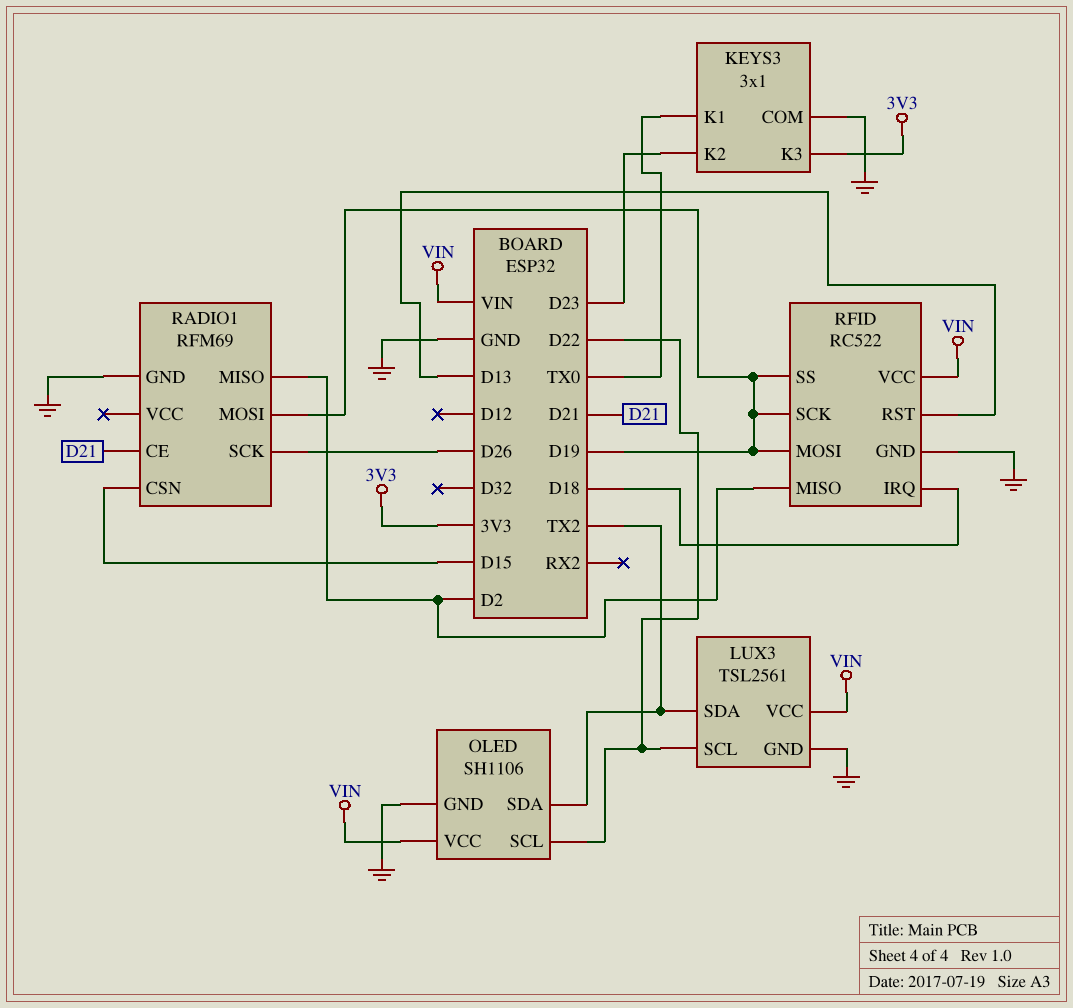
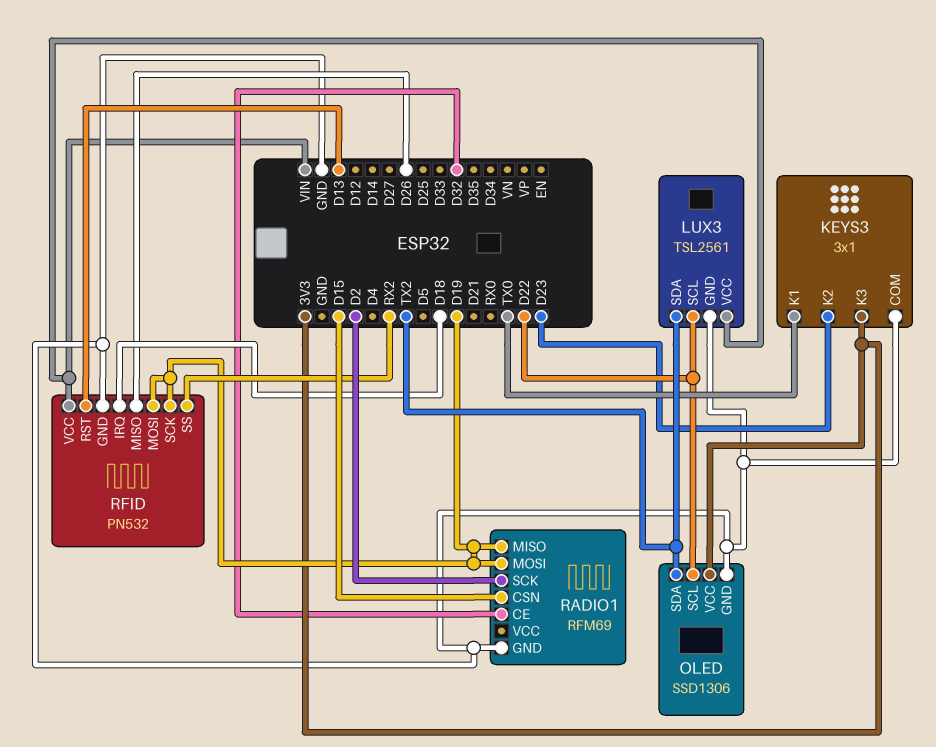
OLED: SH1106 -> SSD1306
OLED pin VCC: VIN -> 3V3
RADIO1 pin CE: D21 -> D32
RADIO1 pin MISO: D2 -> D19
RADIO1 pin SCK: D26 -> D2
RFID: RC522 -> PN532
RFID pin MISO: D2 -> D26
RFID pin SS: D19 -> RX2

